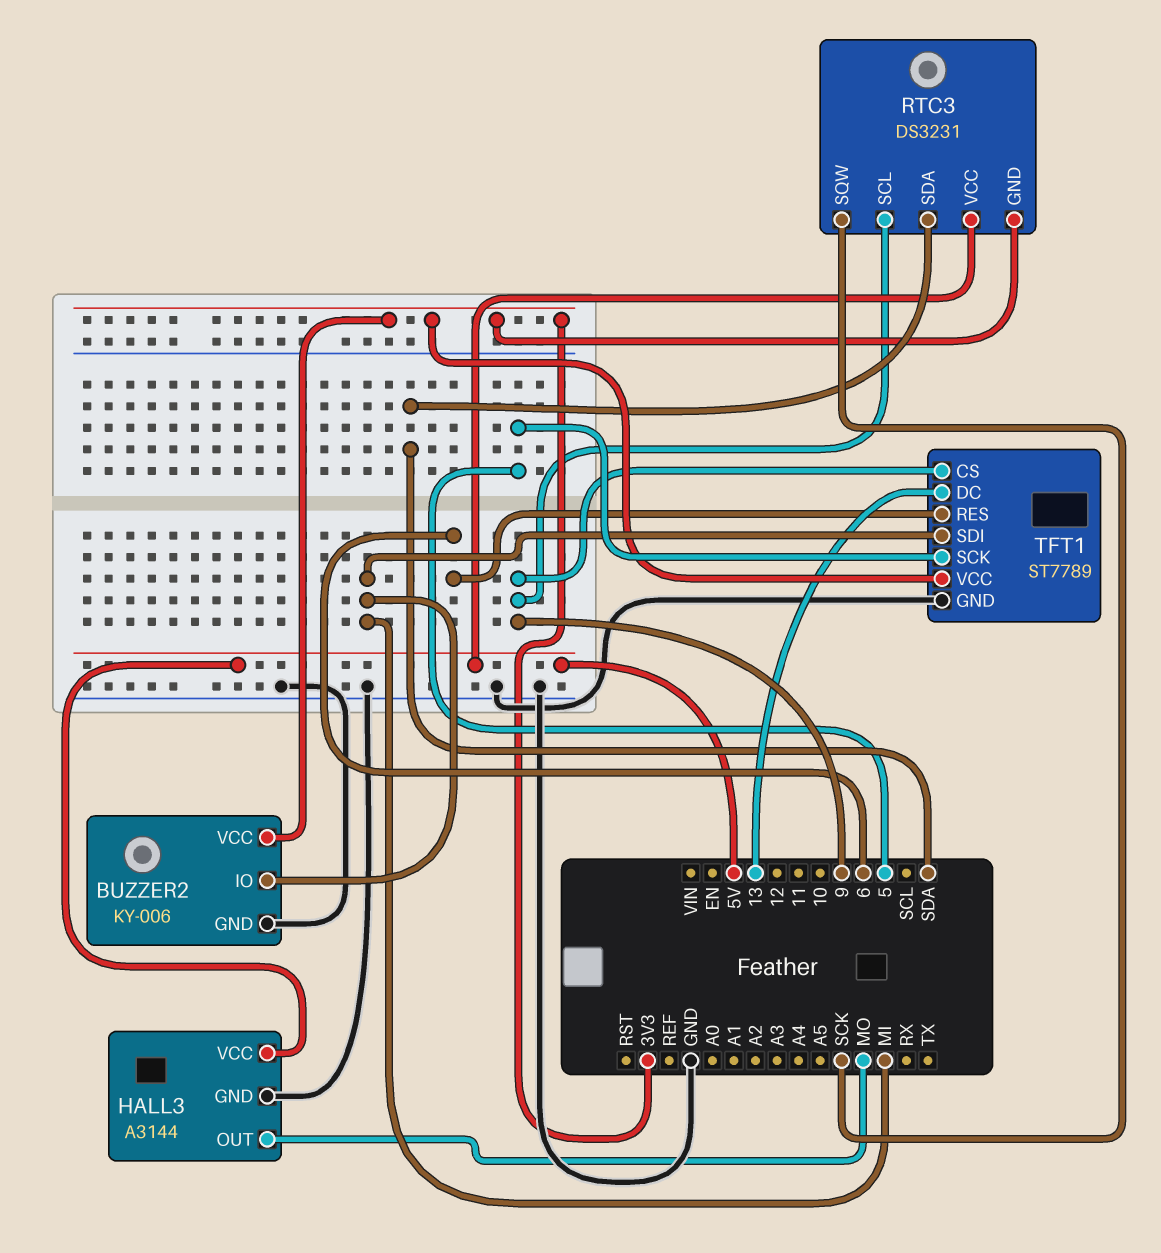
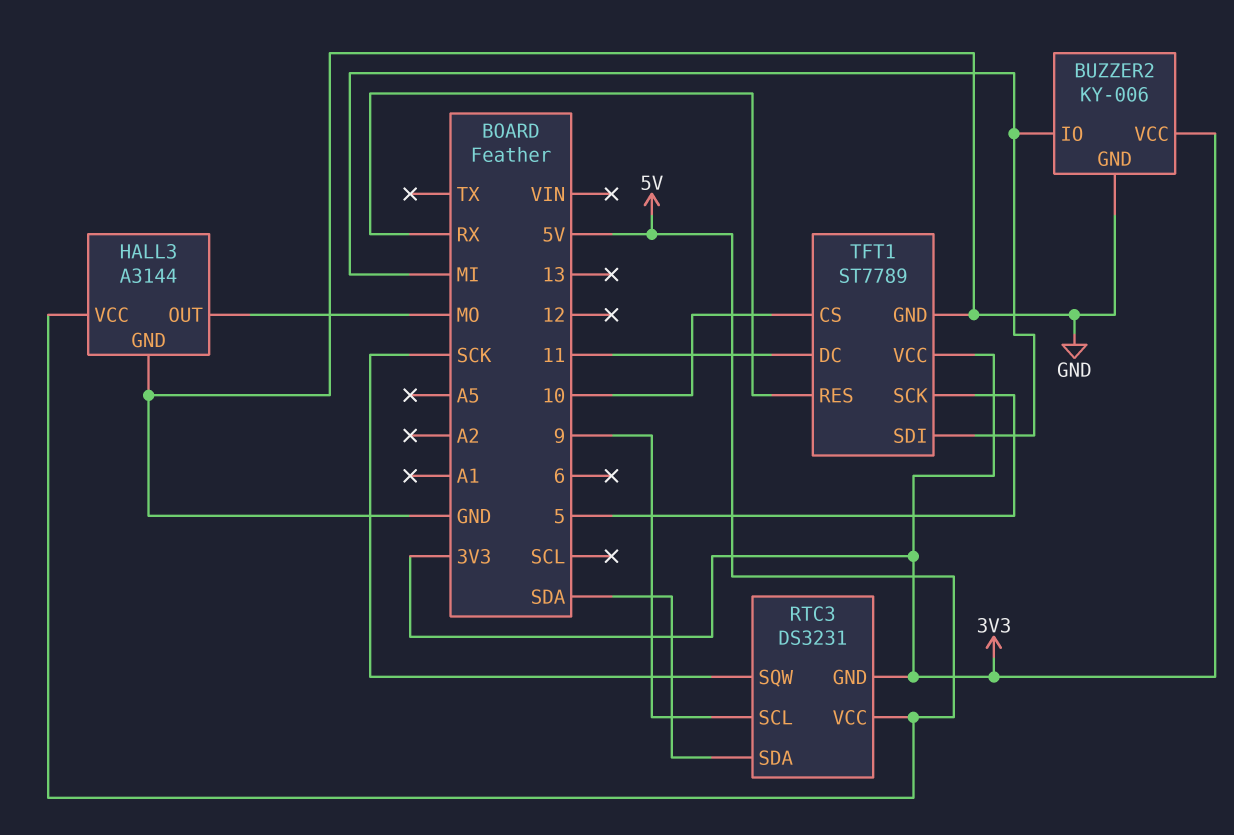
TFT1 pin CS: 9 -> 10
TFT1 pin DC: 13 -> 11
TFT1 pin RES: 6 -> RX

